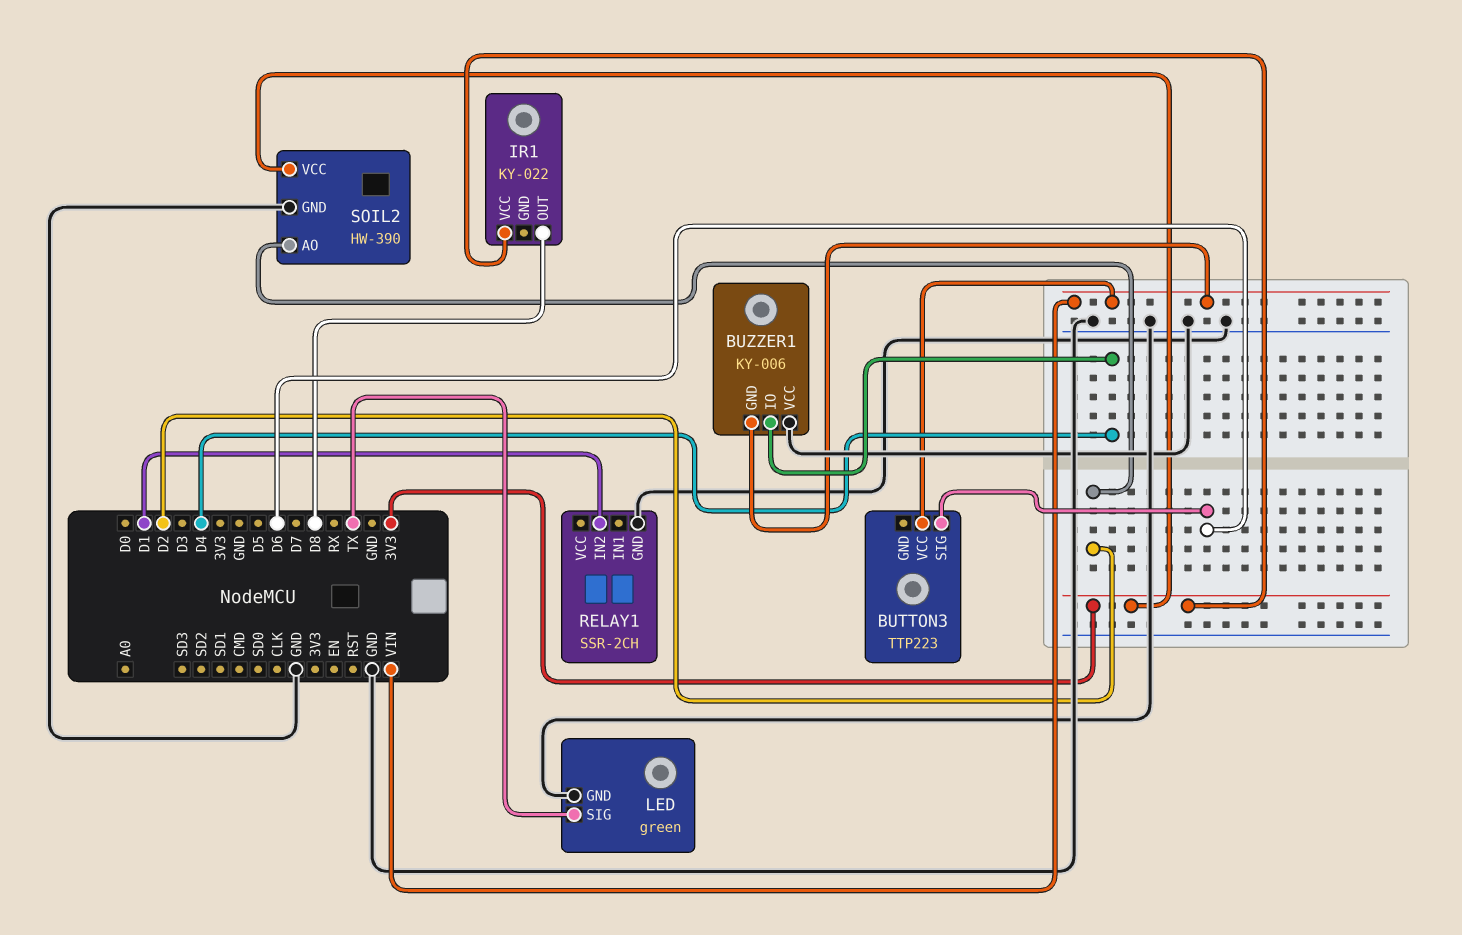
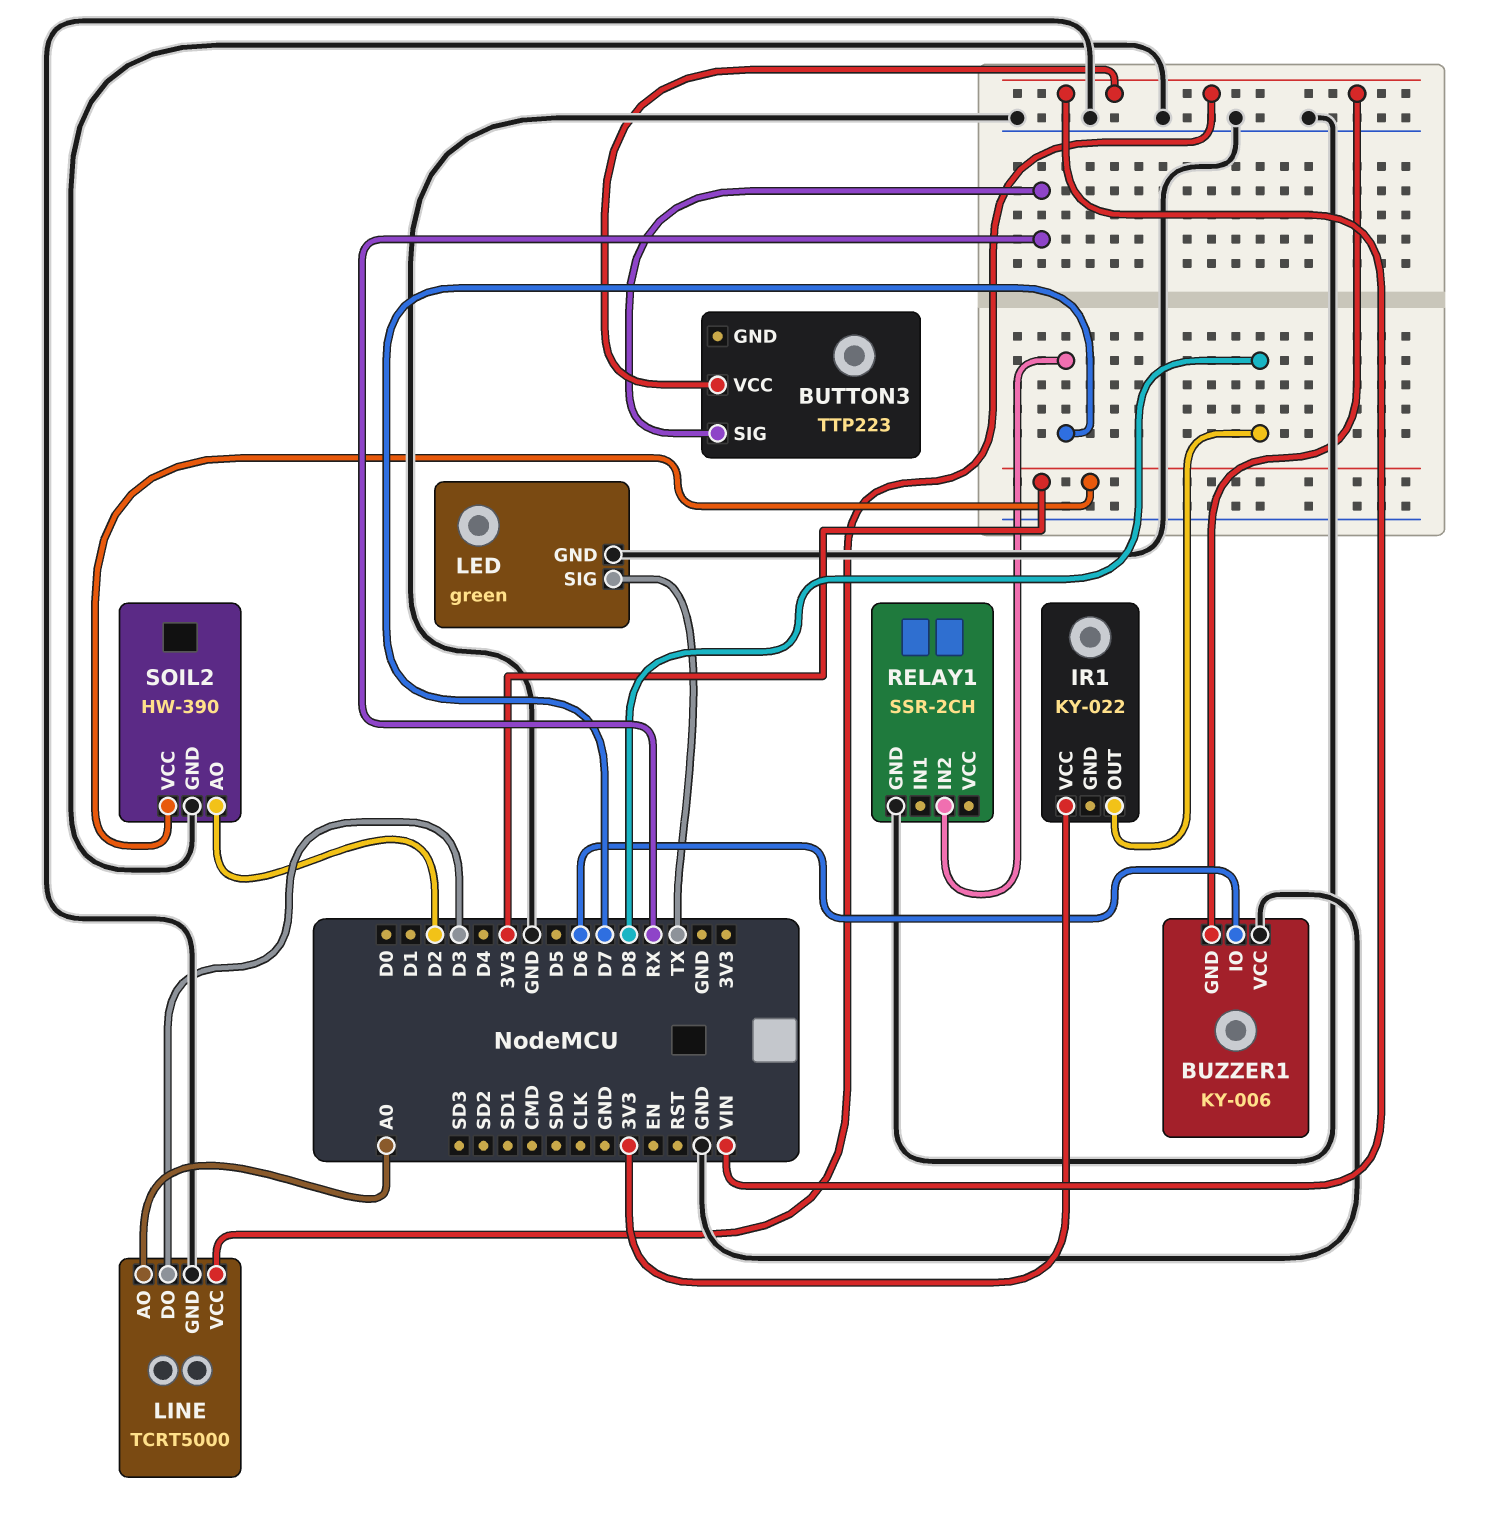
BUTTON3 pin SIG: D6 -> RX
BUZZER1 pin IO: D4 -> D6
LINE: none -> TCRT5000
LINE pin AO: none -> A0
LINE pin DO: none -> D3
LINE pin GND: none -> GND
LINE pin VCC: none -> VIN
RELAY1 pin IN2: D1 -> D7

